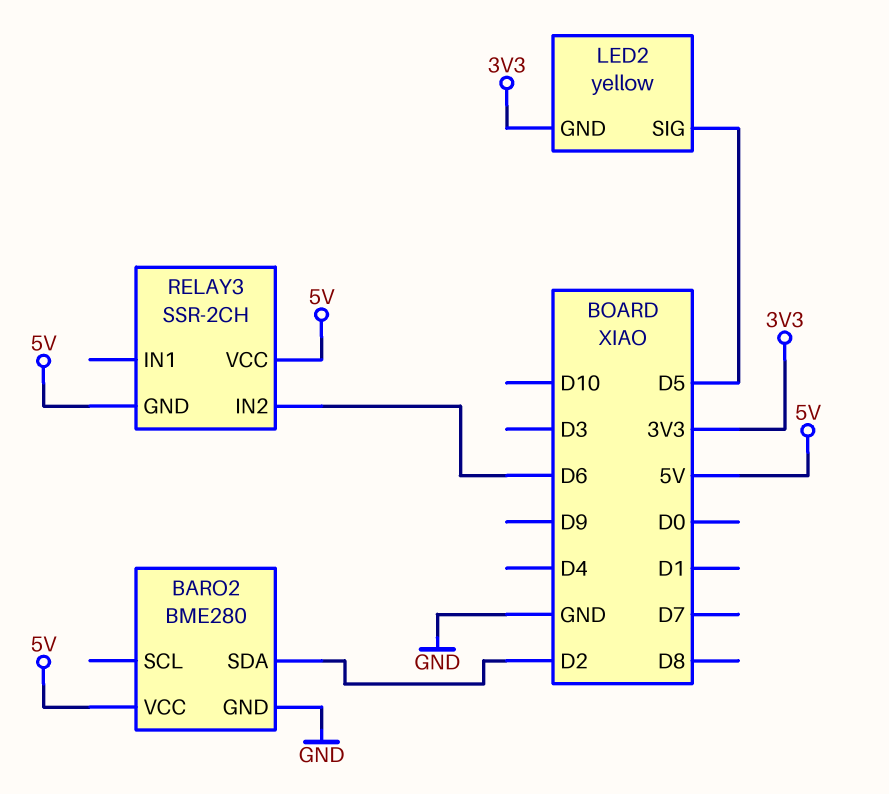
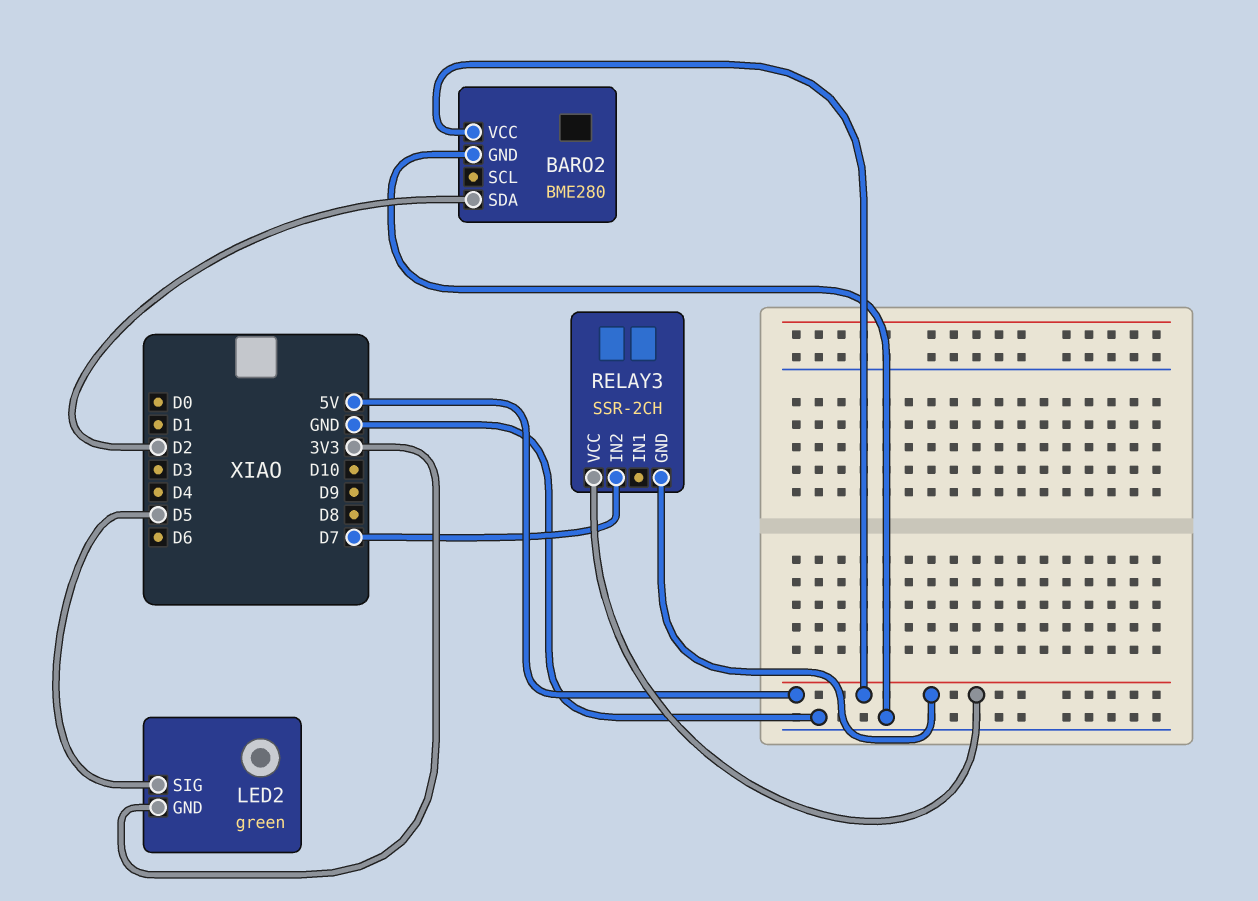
LED2: yellow -> green
RELAY3 pin IN2: D6 -> D7

